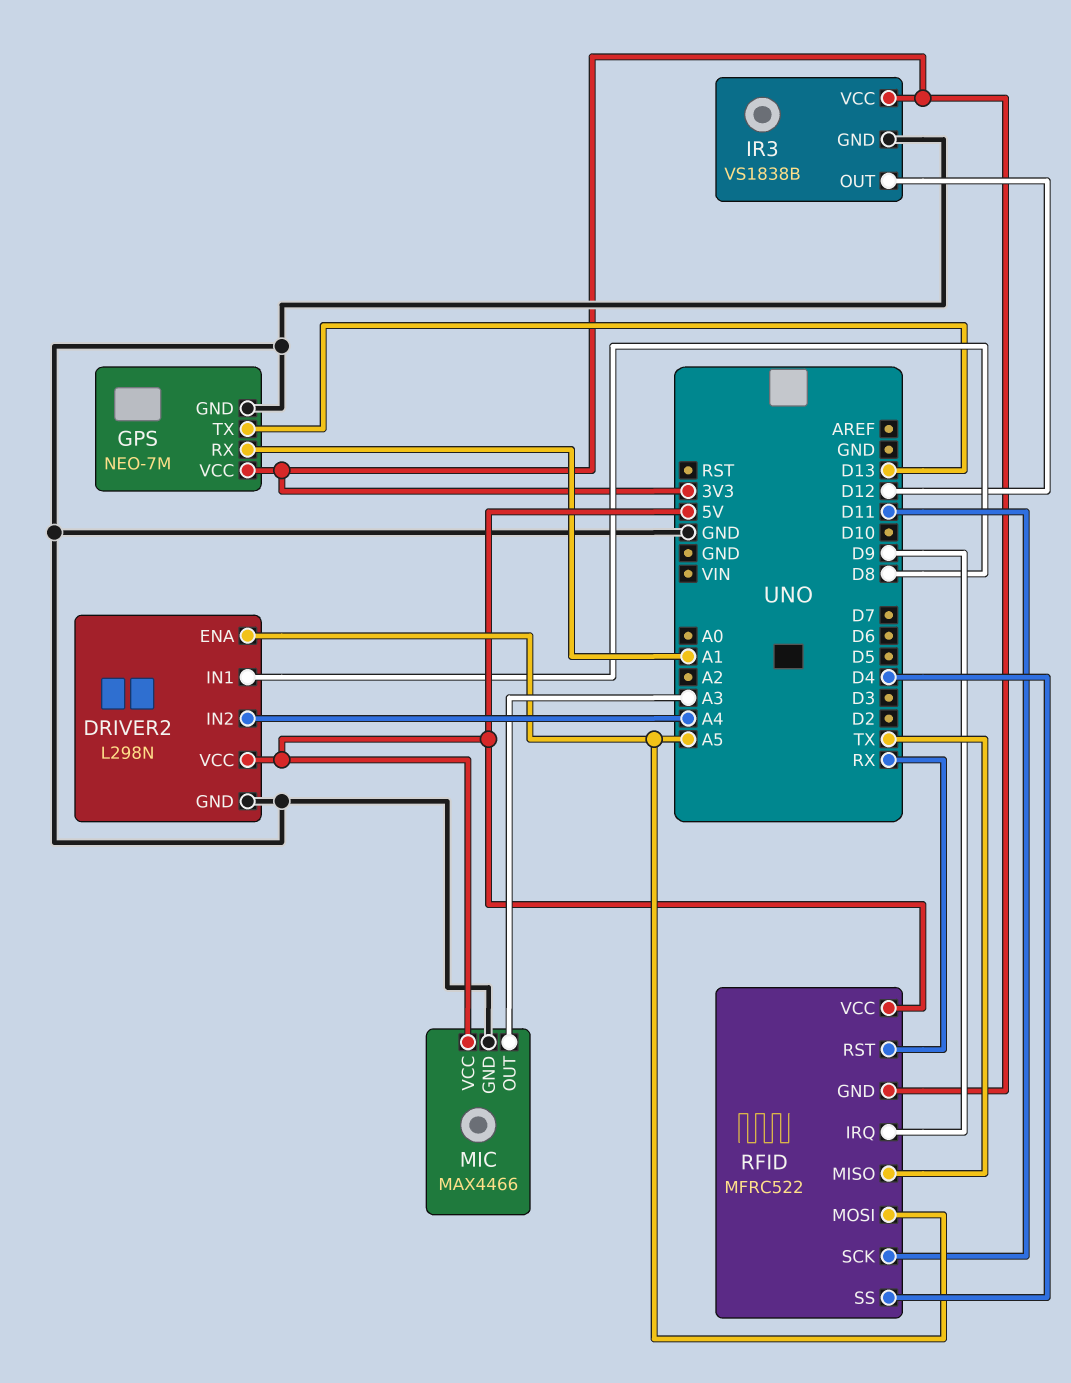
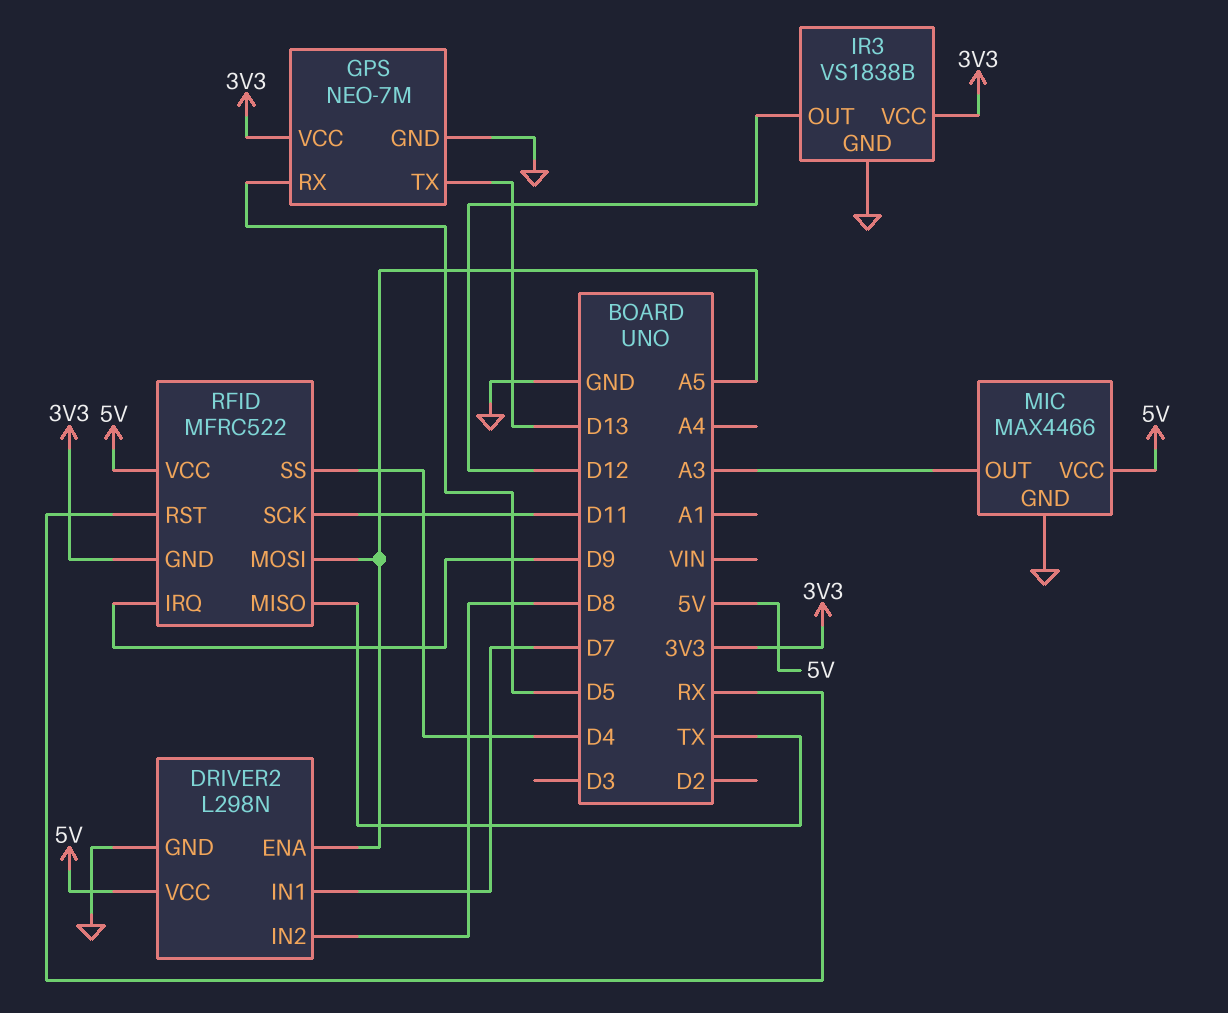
DRIVER2 pin IN1: D8 -> D7
DRIVER2 pin IN2: A4 -> D8
GPS pin RX: A1 -> D5

